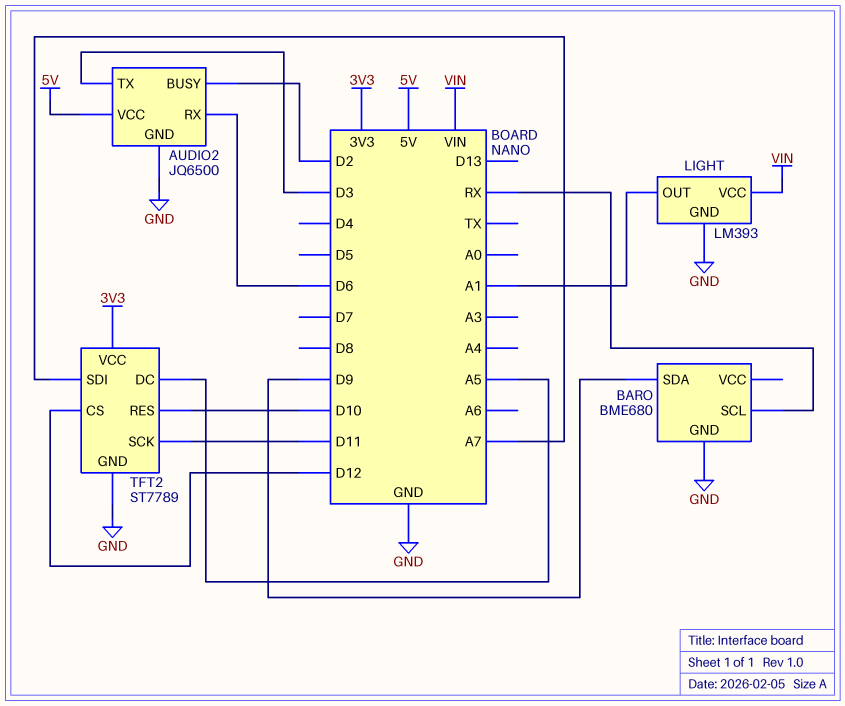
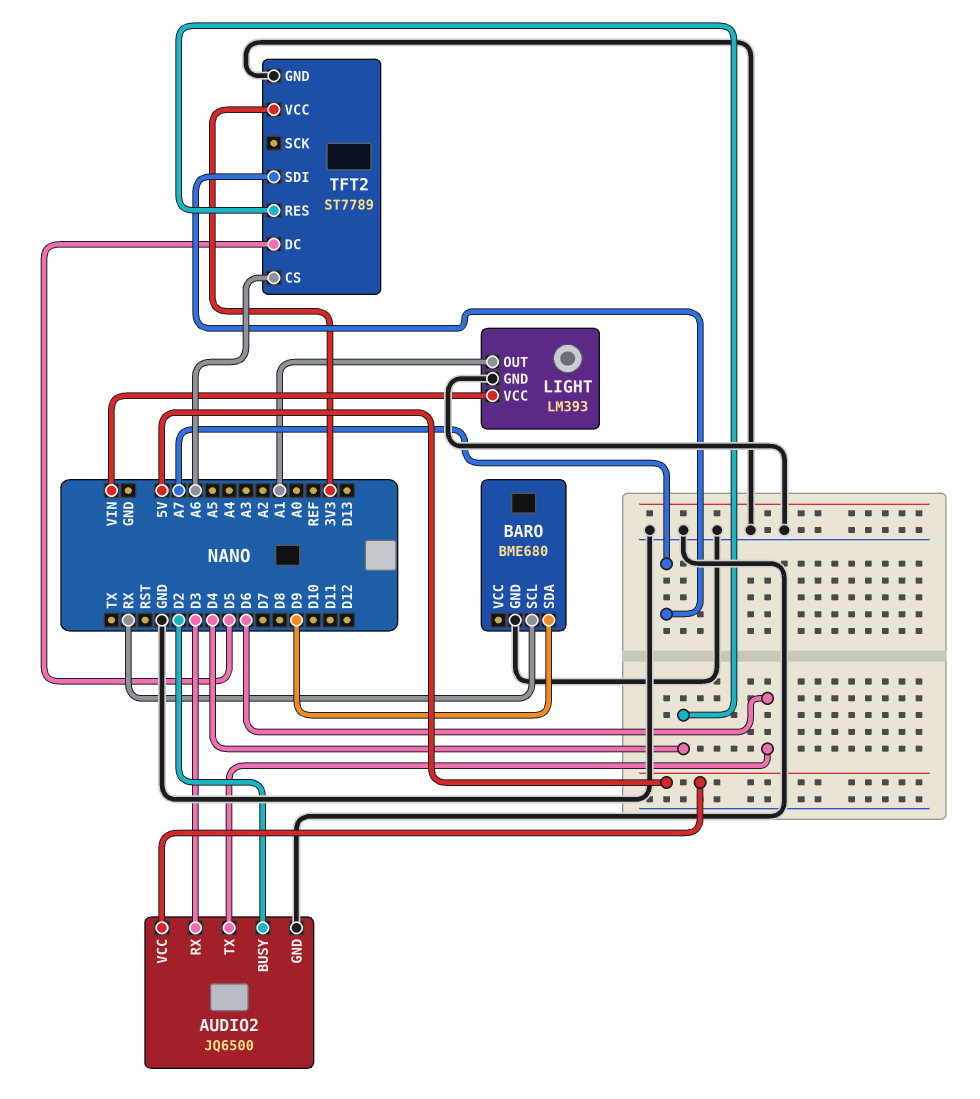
AUDIO2 pin RX: D6 -> D3
AUDIO2 pin TX: D3 -> D6
TFT2 pin CS: D12 -> A6
TFT2 pin DC: A5 -> D5
TFT2 pin RES: D10 -> D4
TFT2 pin SCK: D11 -> none

